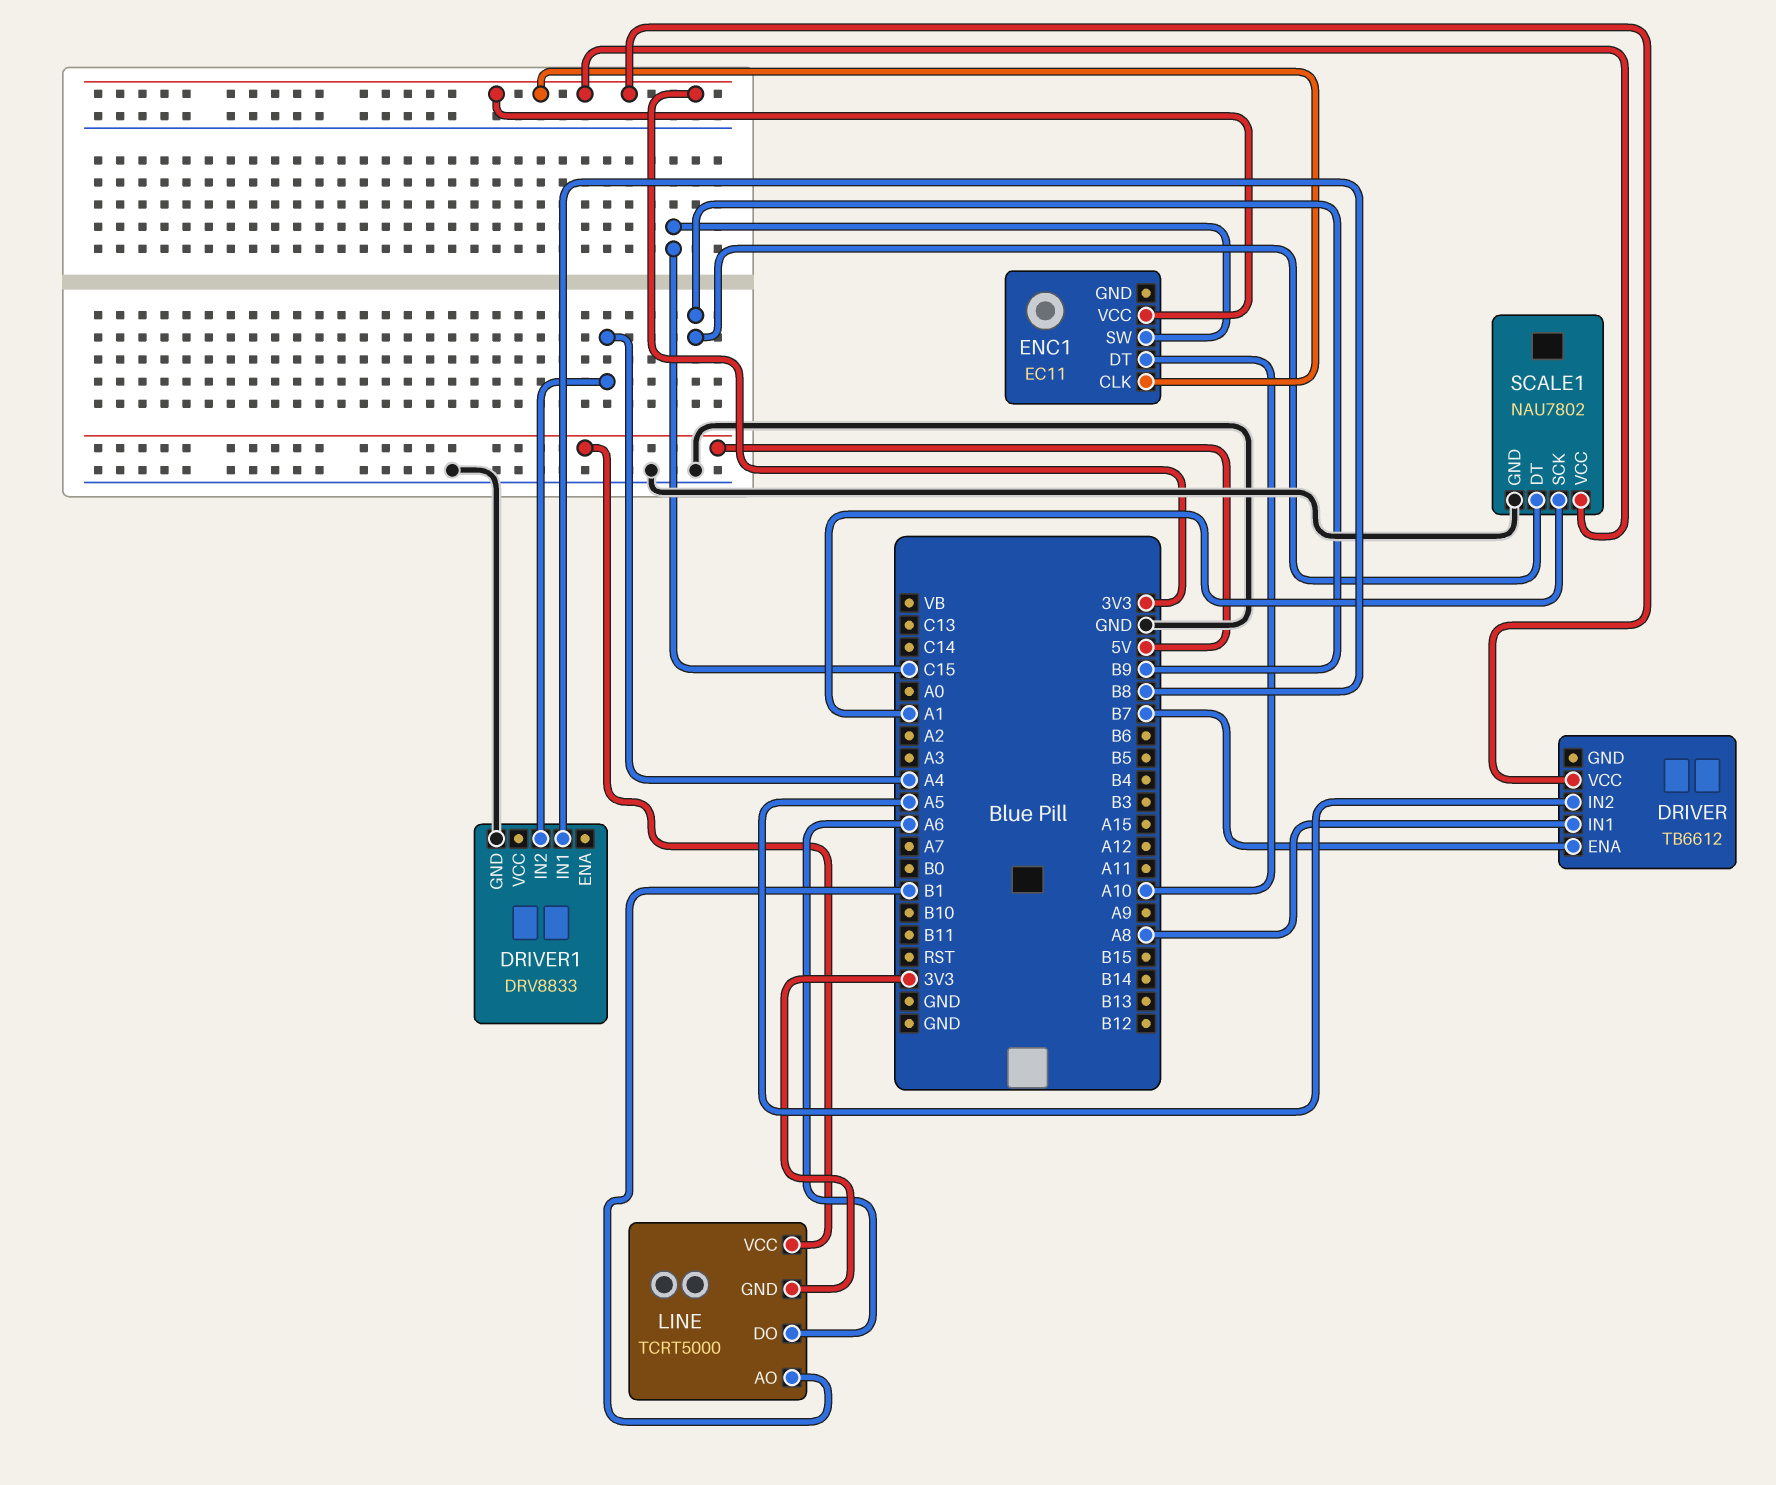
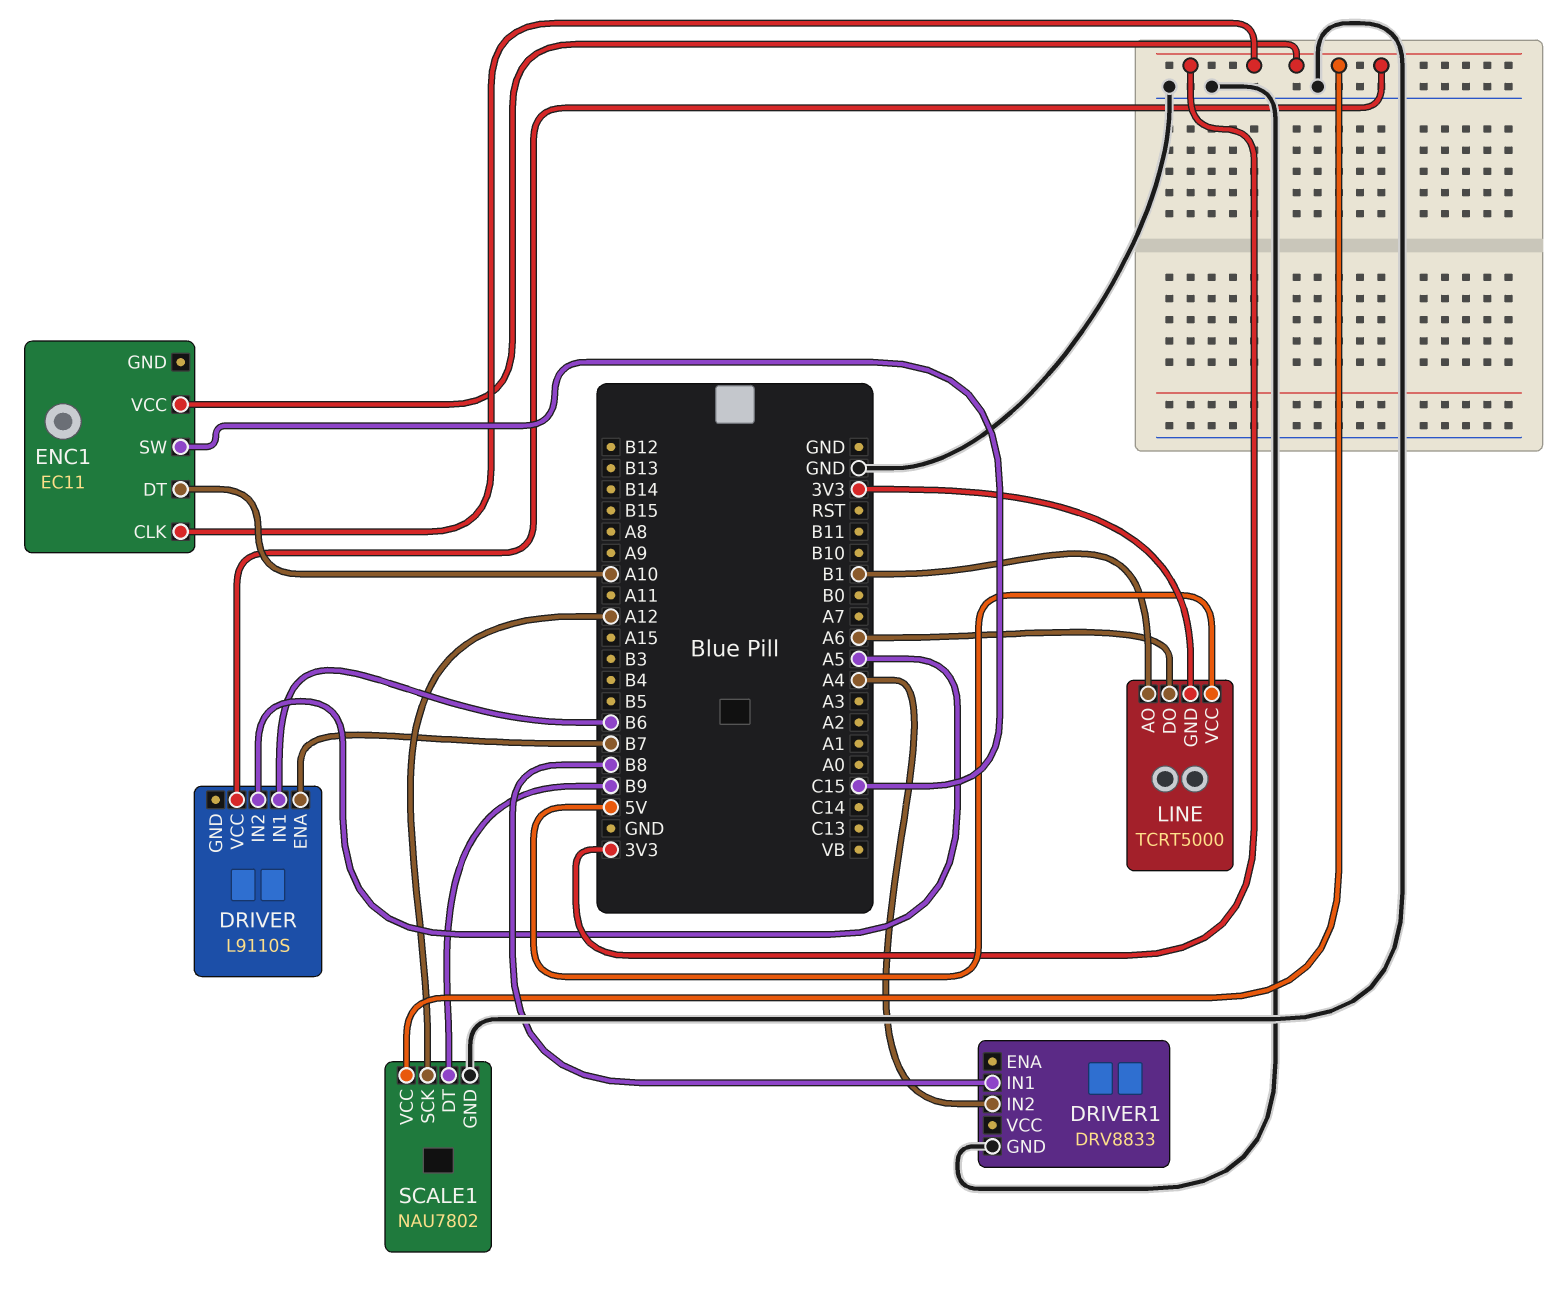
DRIVER: TB6612 -> L9110S
DRIVER pin IN1: A8 -> B6
SCALE1 pin SCK: A1 -> A12

